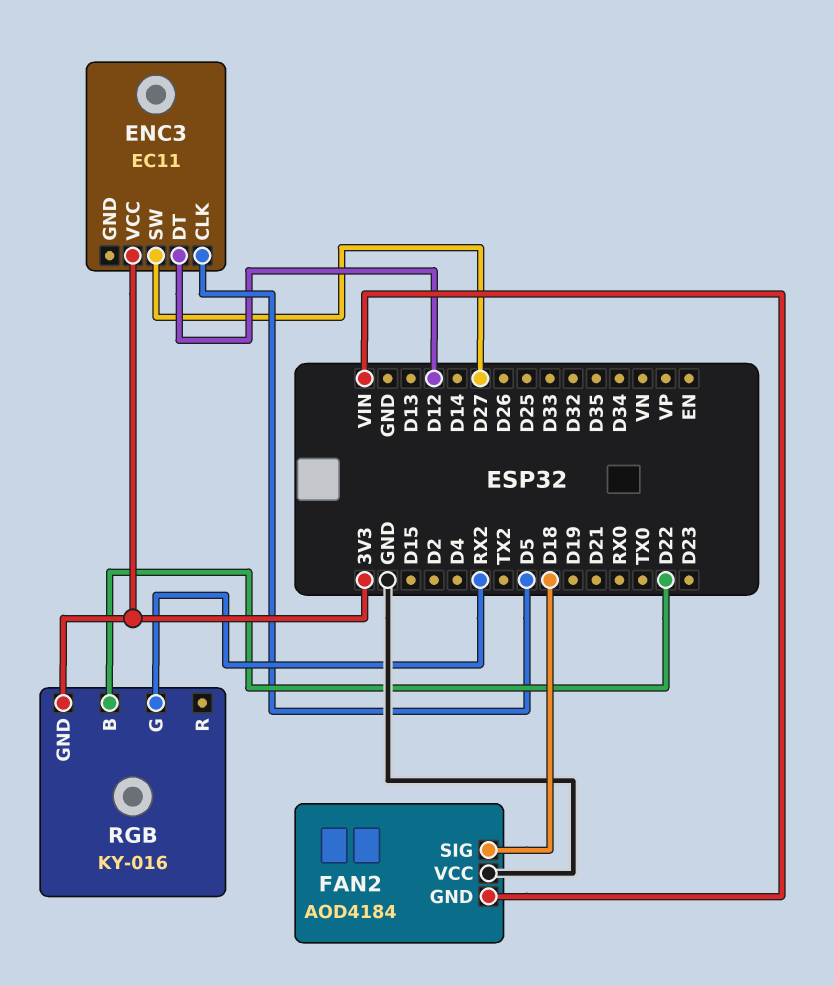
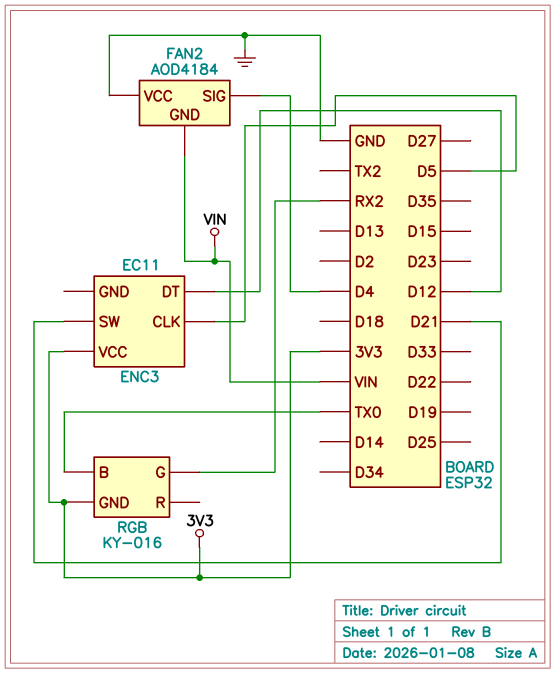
ENC3 pin SW: D27 -> D21
FAN2 pin SIG: D18 -> D4
RGB pin B: D22 -> TX0

